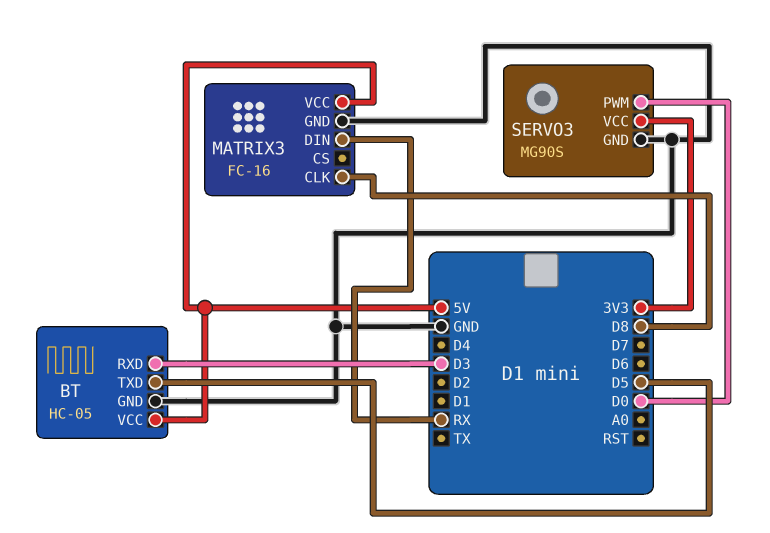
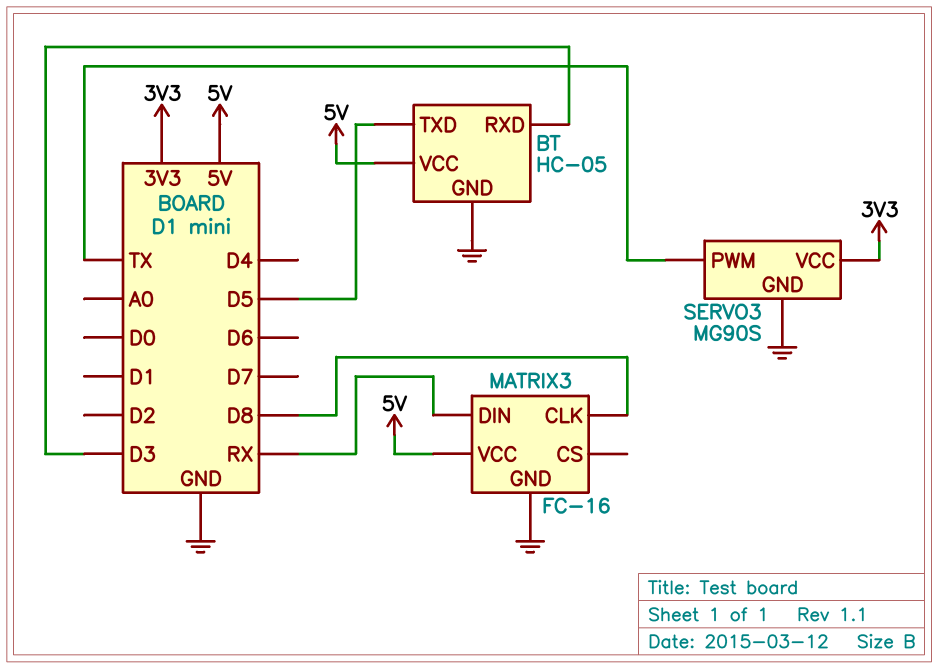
SERVO3 pin PWM: D0 -> TX

